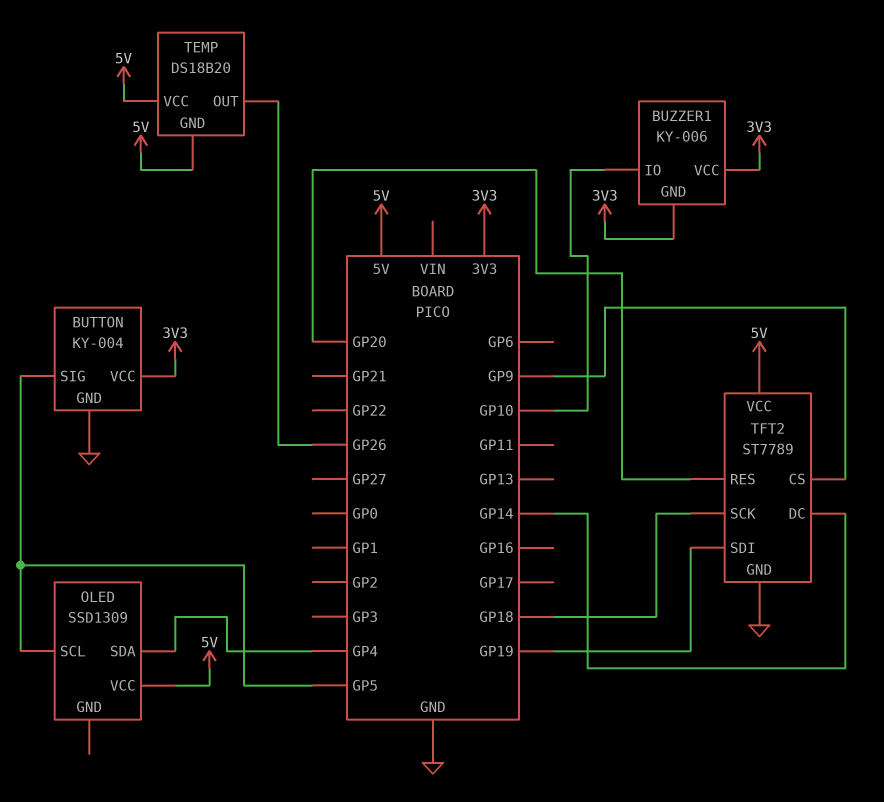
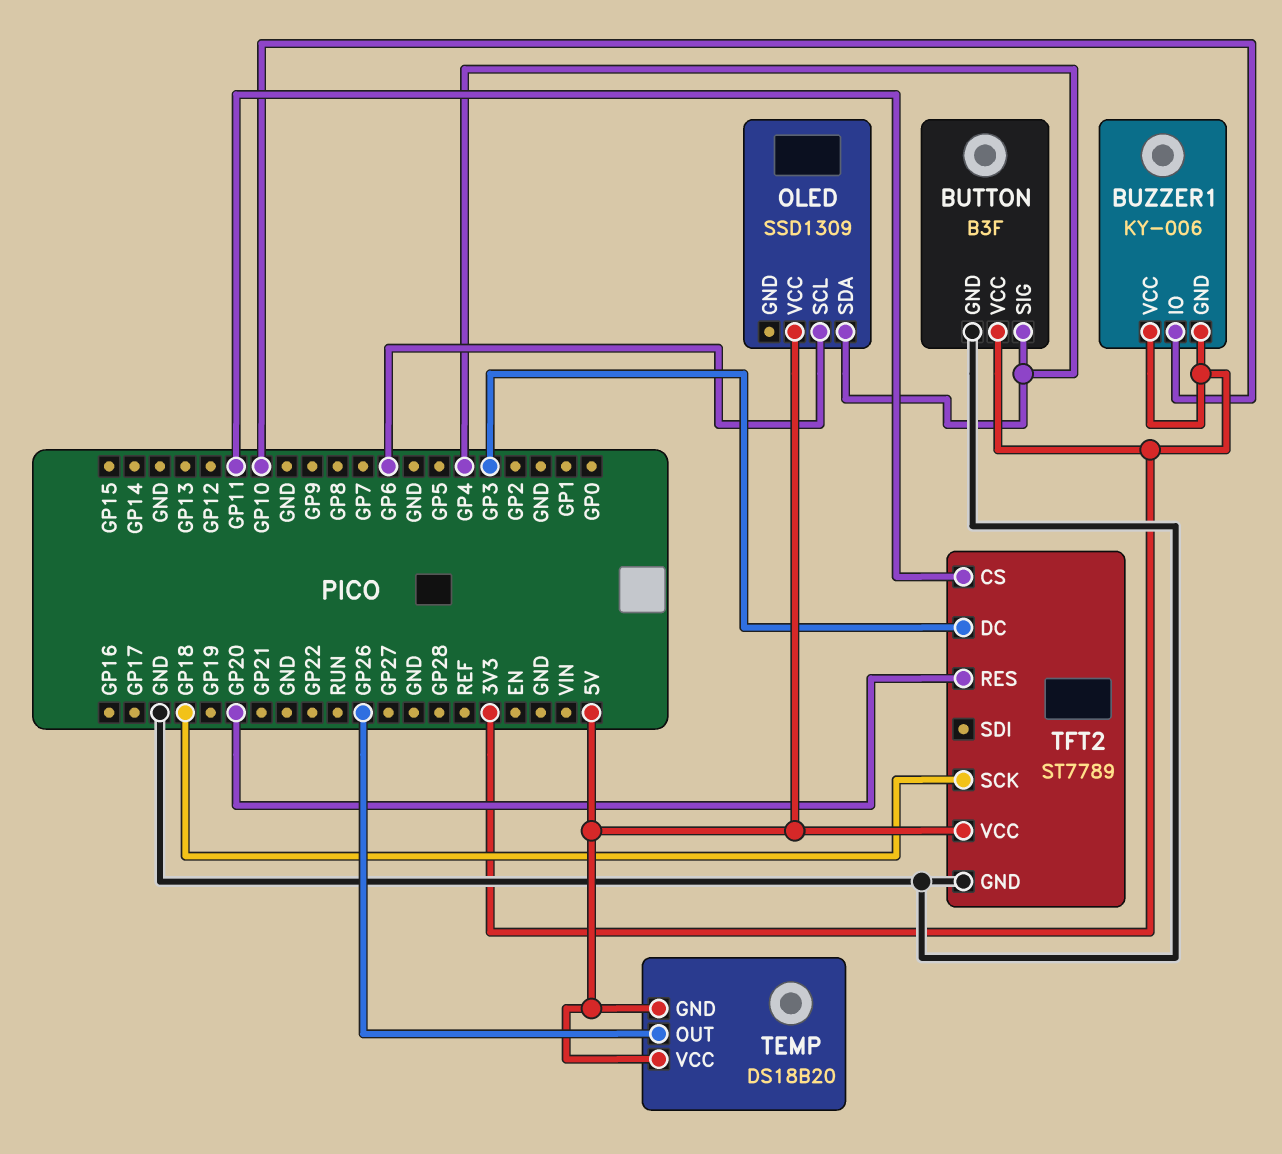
BUTTON: KY-004 -> B3F
BUTTON pin SIG: GP5 -> GP4
OLED pin SCL: GP5 -> GP6
TFT2 pin CS: GP9 -> GP11
TFT2 pin DC: GP14 -> GP3
TFT2 pin SDI: GP19 -> none

